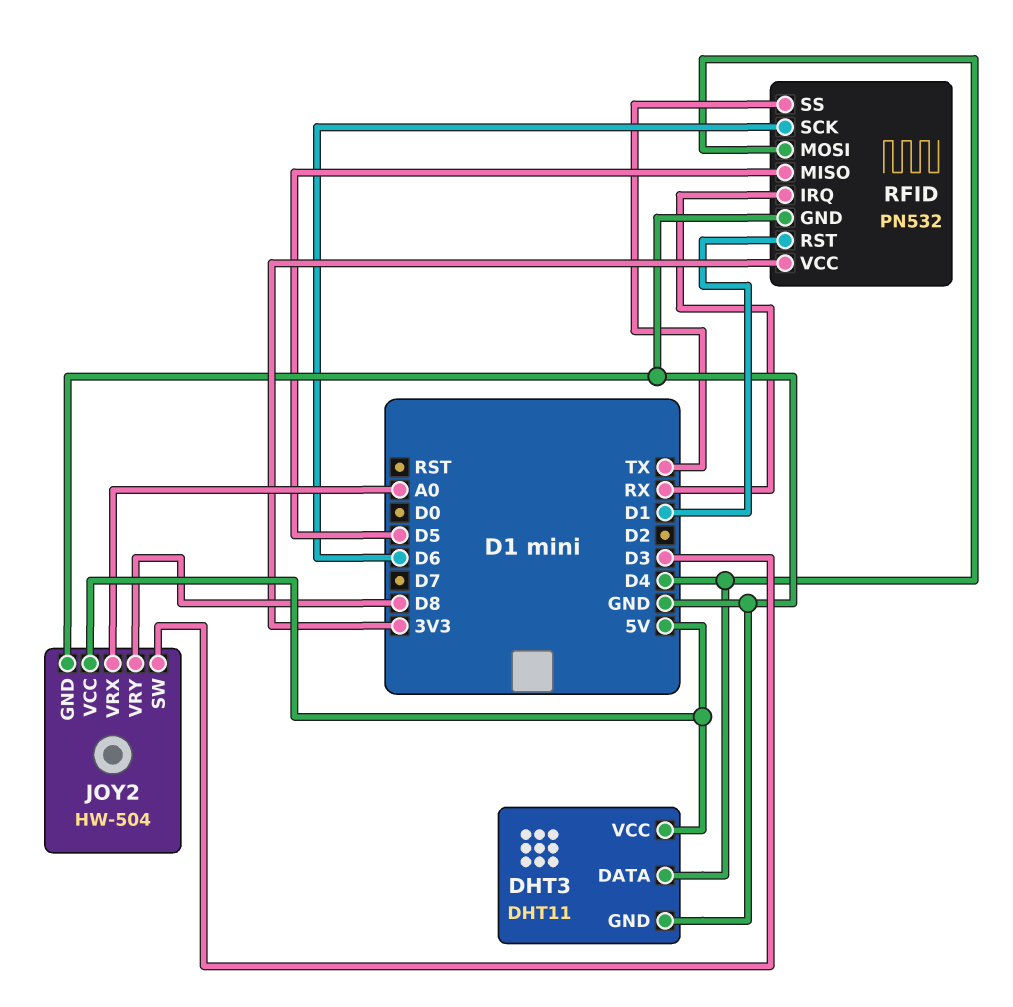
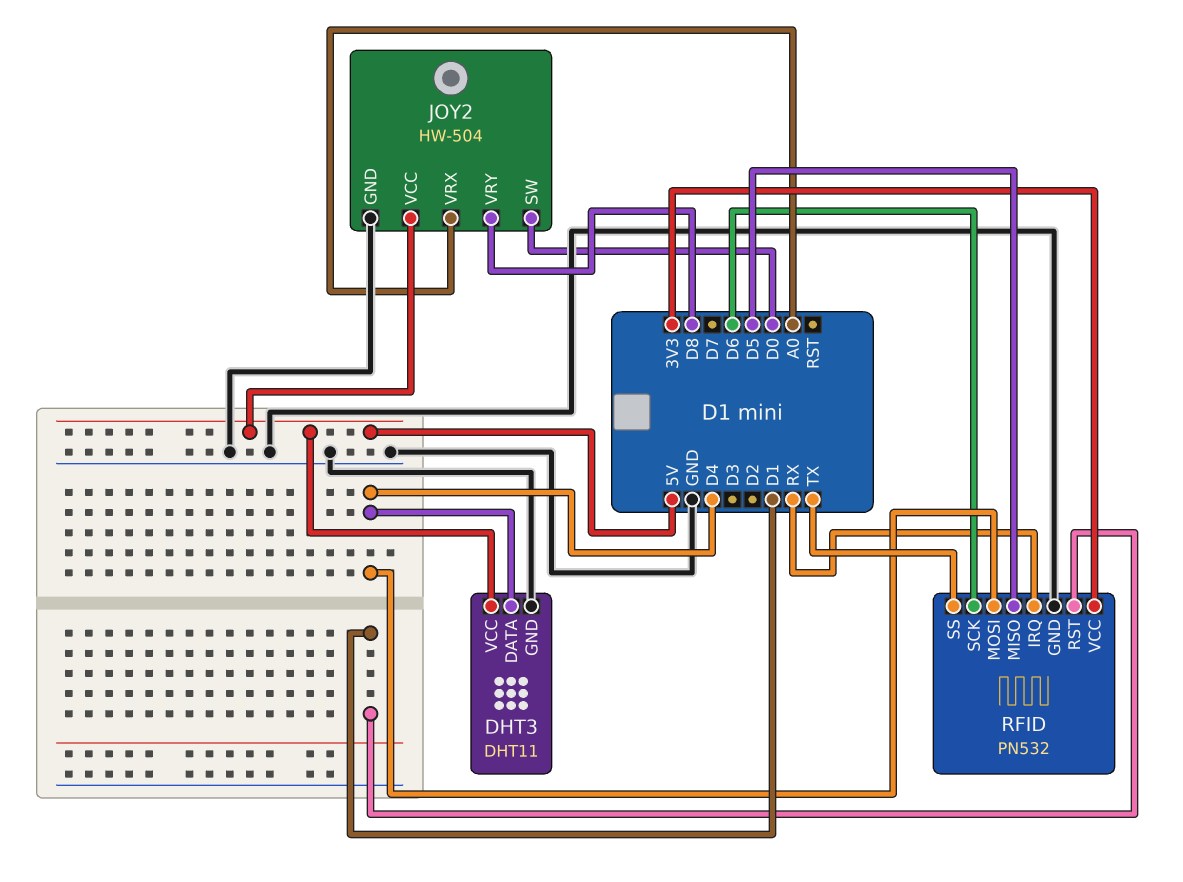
JOY2 pin SW: D3 -> D0

